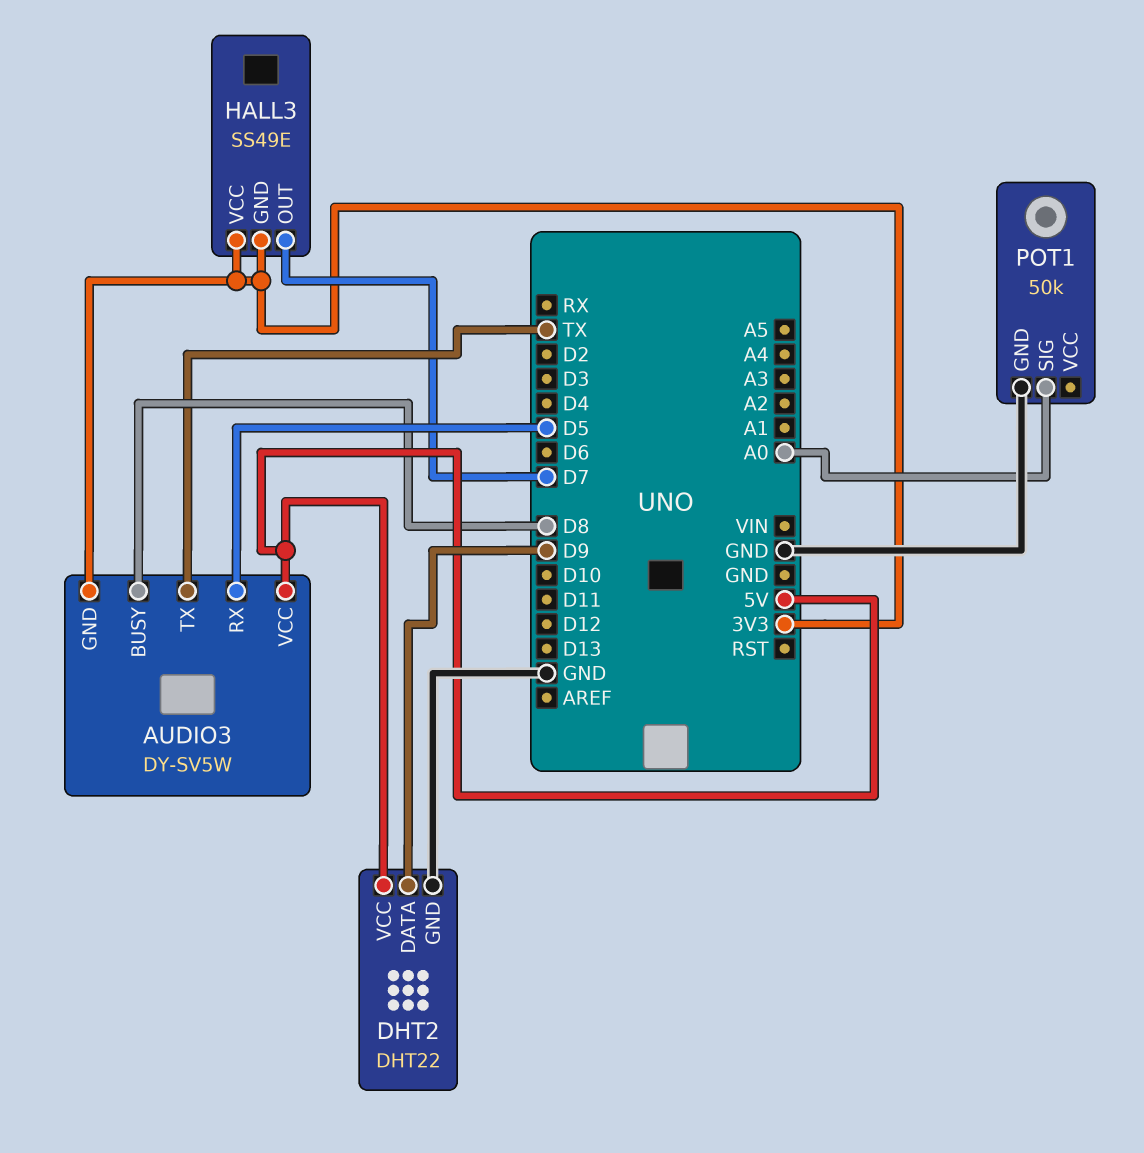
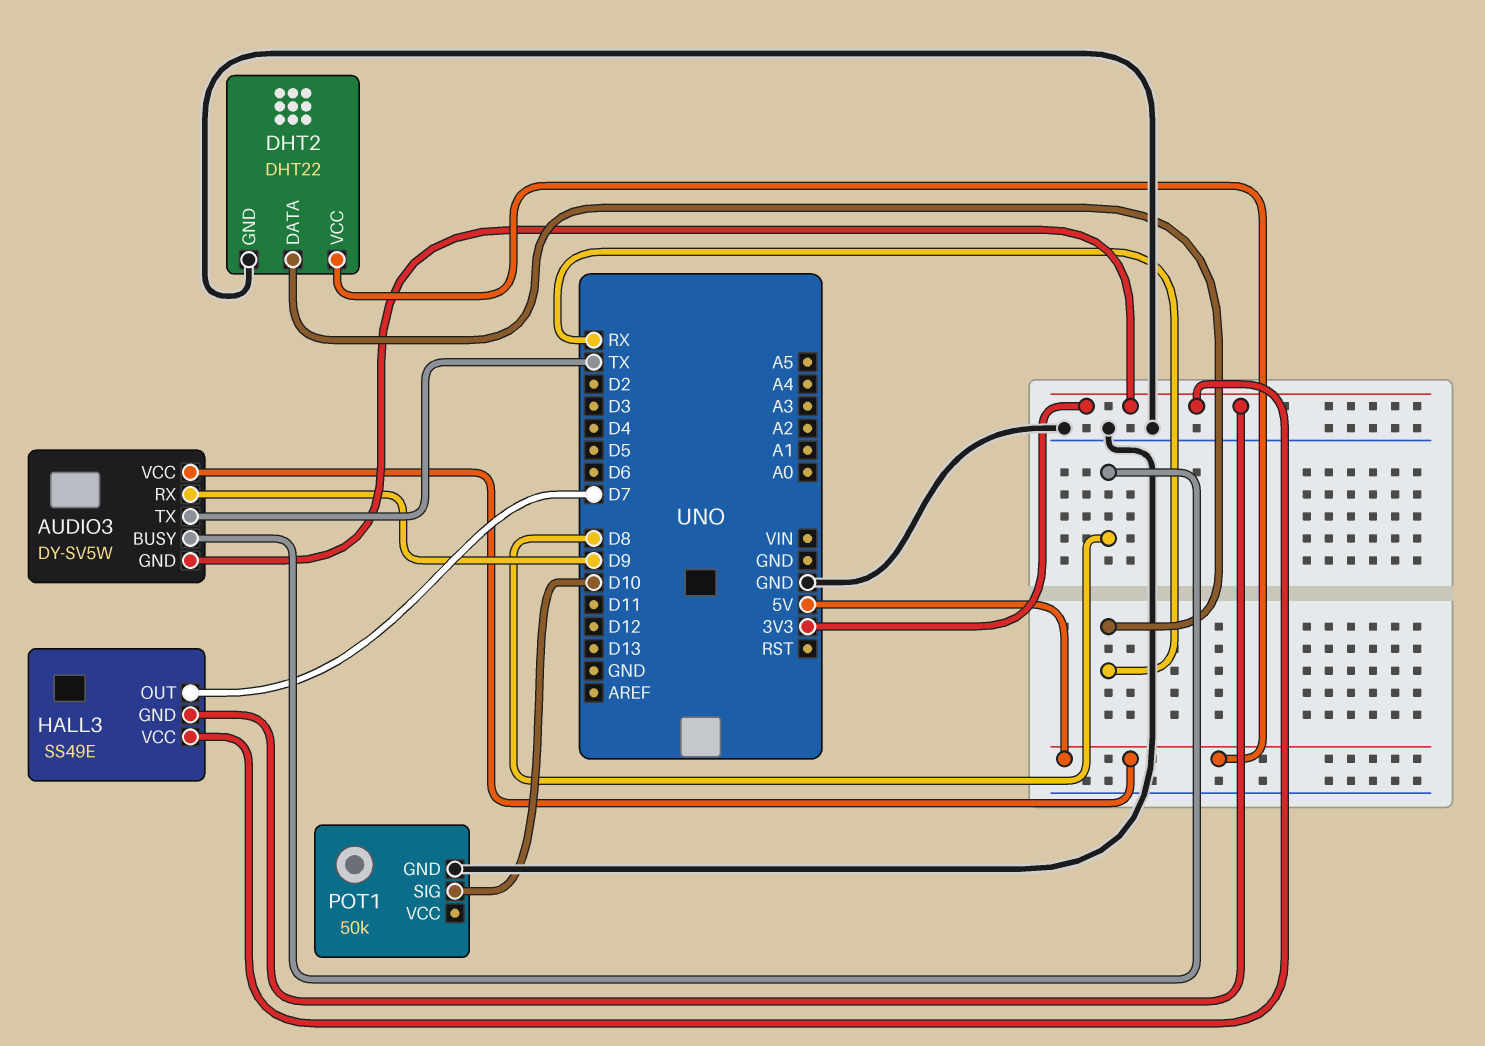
AUDIO3 pin RX: D5 -> D9
DHT2 pin DATA: D9 -> RX
POT1 pin SIG: A0 -> D10

